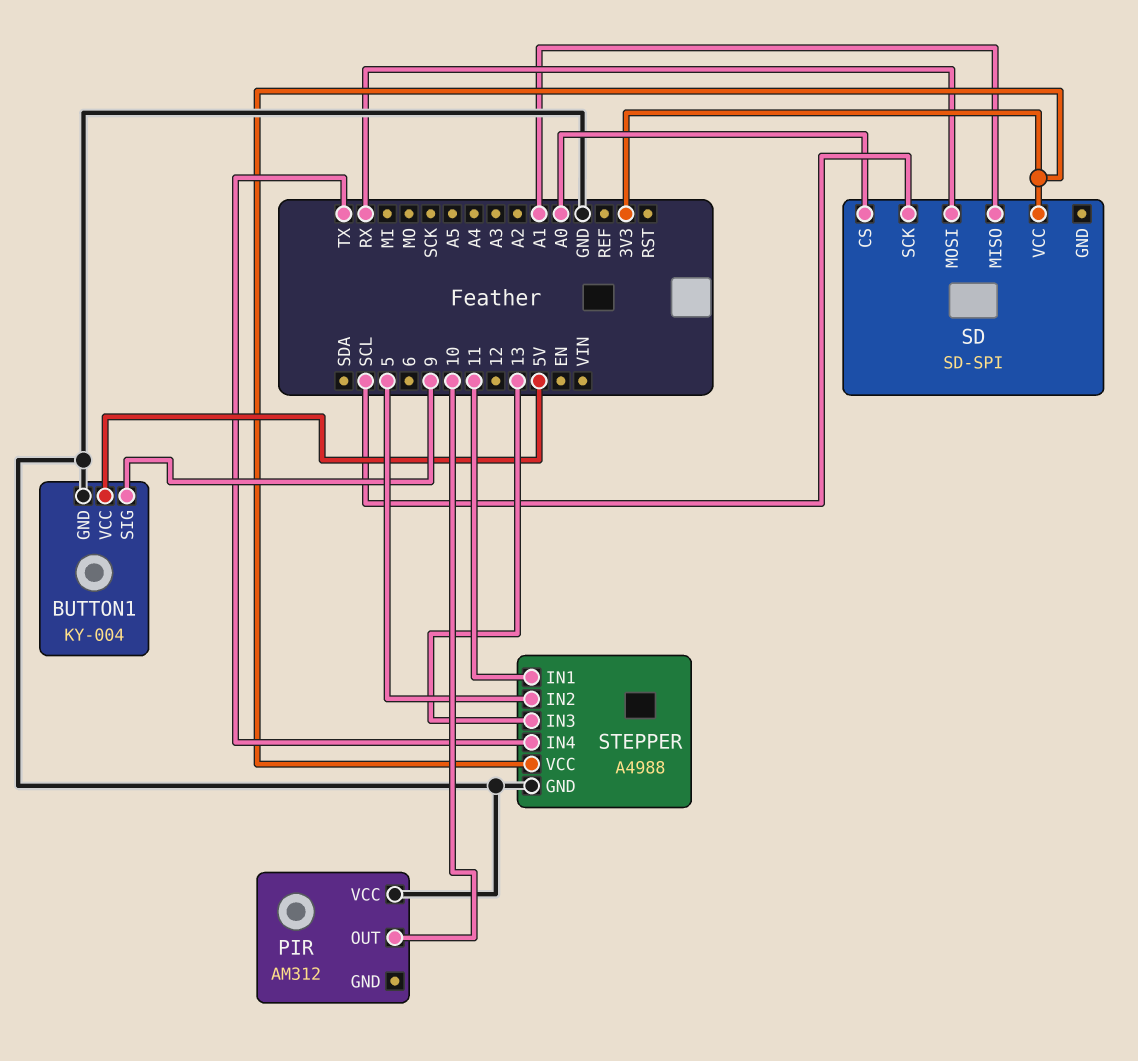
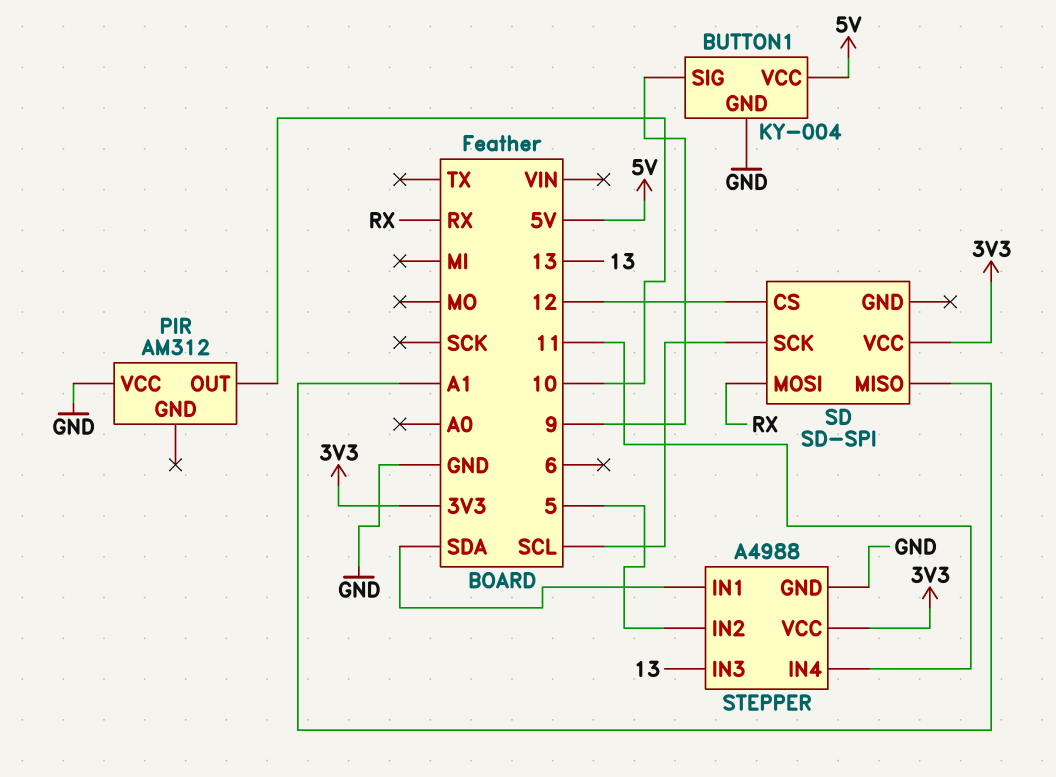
SD pin CS: A0 -> 12
STEPPER pin IN1: 11 -> SDA
STEPPER pin IN4: TX -> 11

